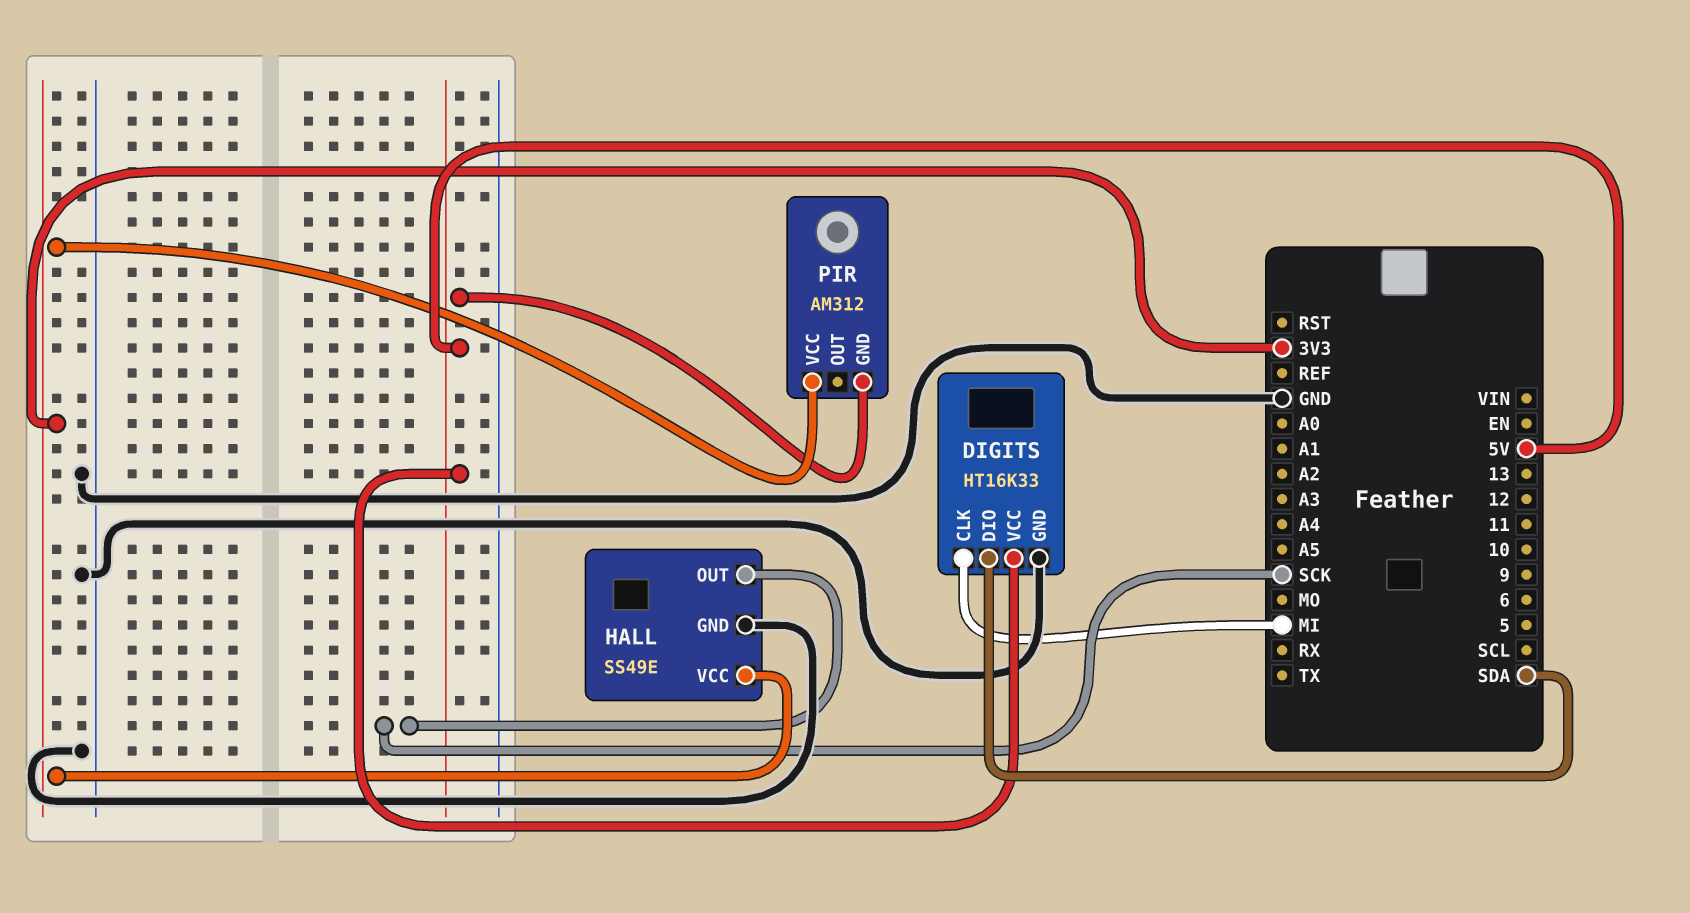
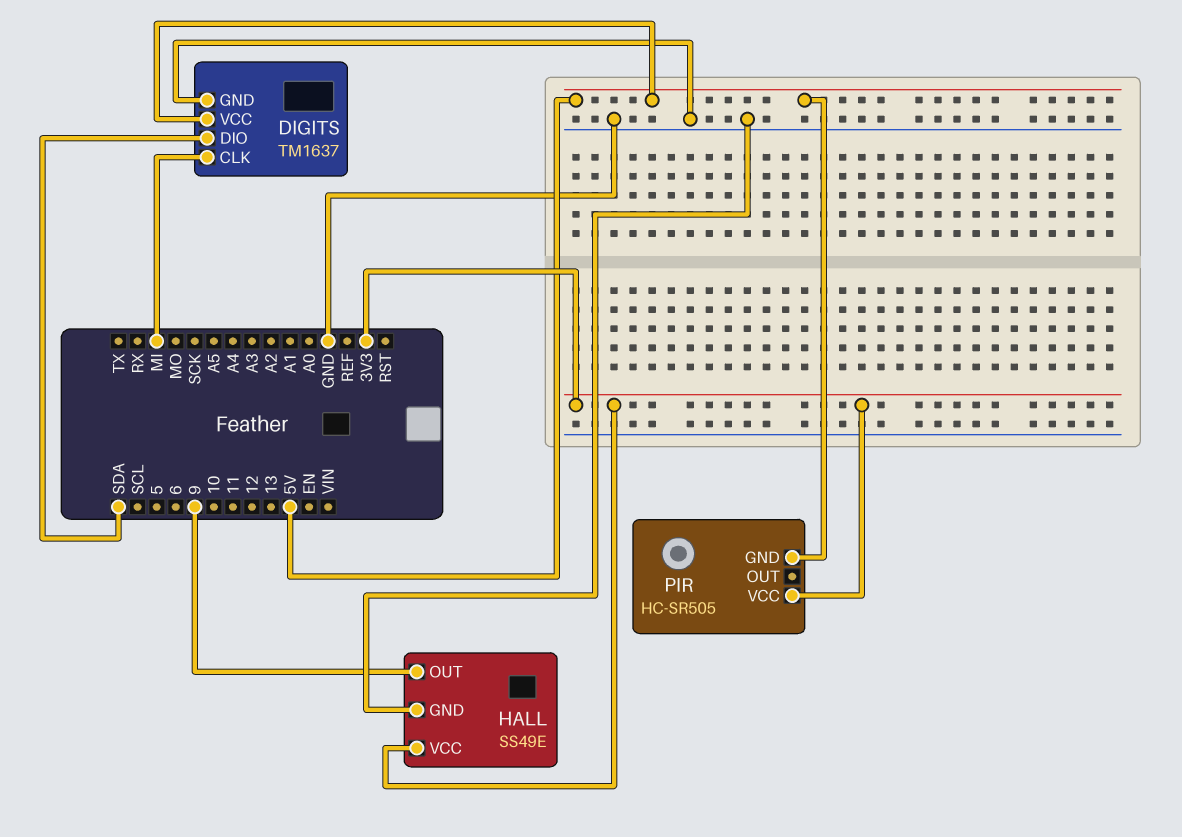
DIGITS: HT16K33 -> TM1637
HALL pin OUT: SCK -> 9
PIR: AM312 -> HC-SR505

